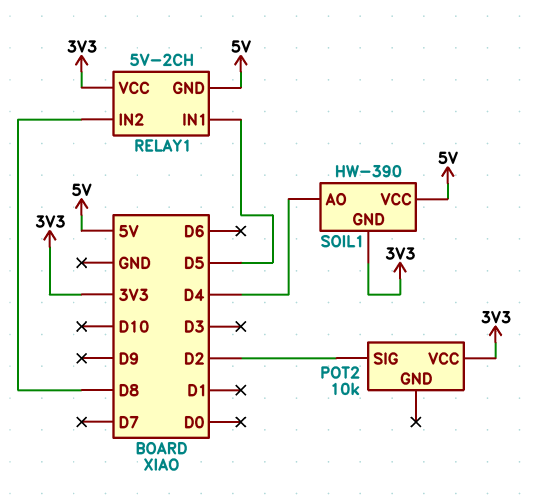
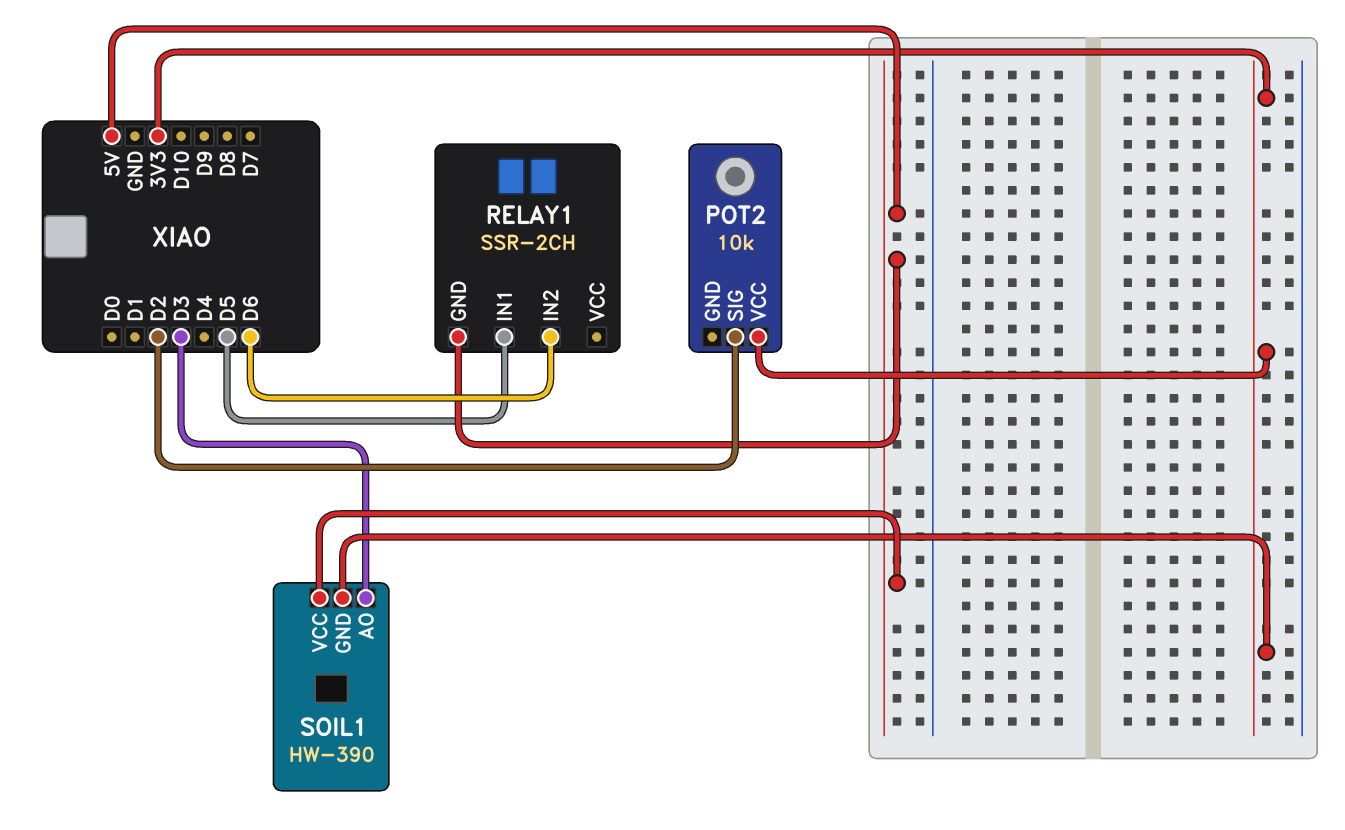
RELAY1: 5V-2CH -> SSR-2CH
RELAY1 pin IN2: D8 -> D6
RELAY1 pin VCC: 3V3 -> none
SOIL1 pin AO: D4 -> D3

